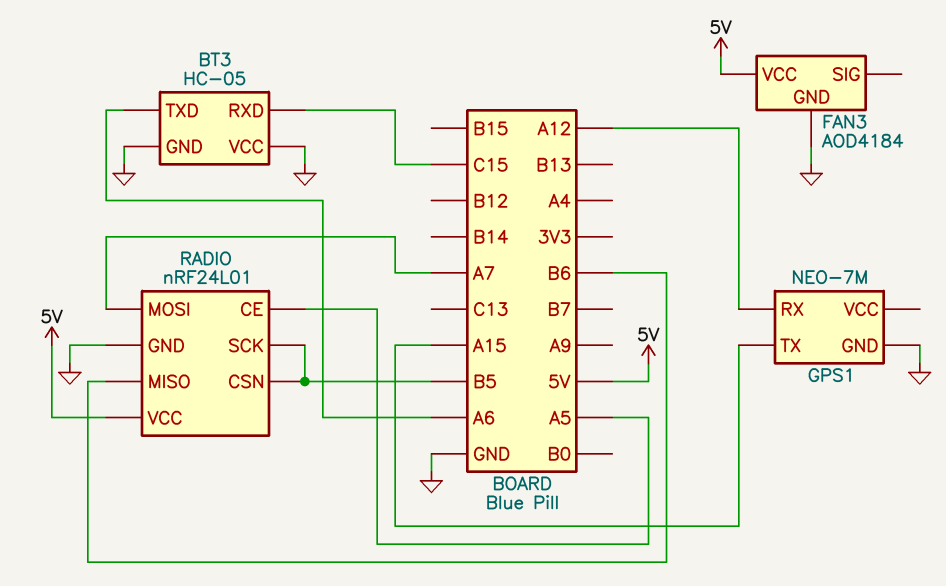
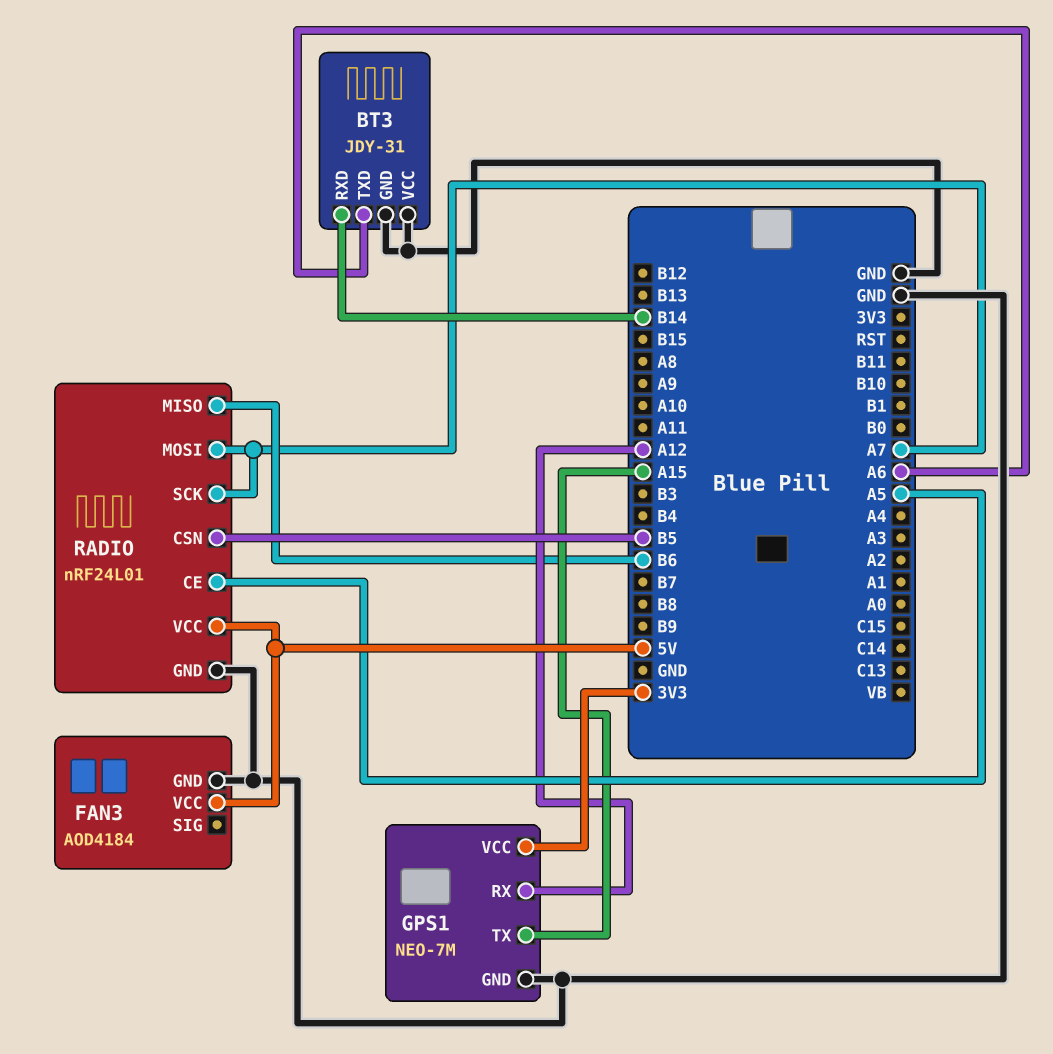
BT3: HC-05 -> JDY-31
BT3 pin RXD: C15 -> B14
GPS1 pin VCC: none -> 3V3
RADIO pin SCK: B5 -> A7

